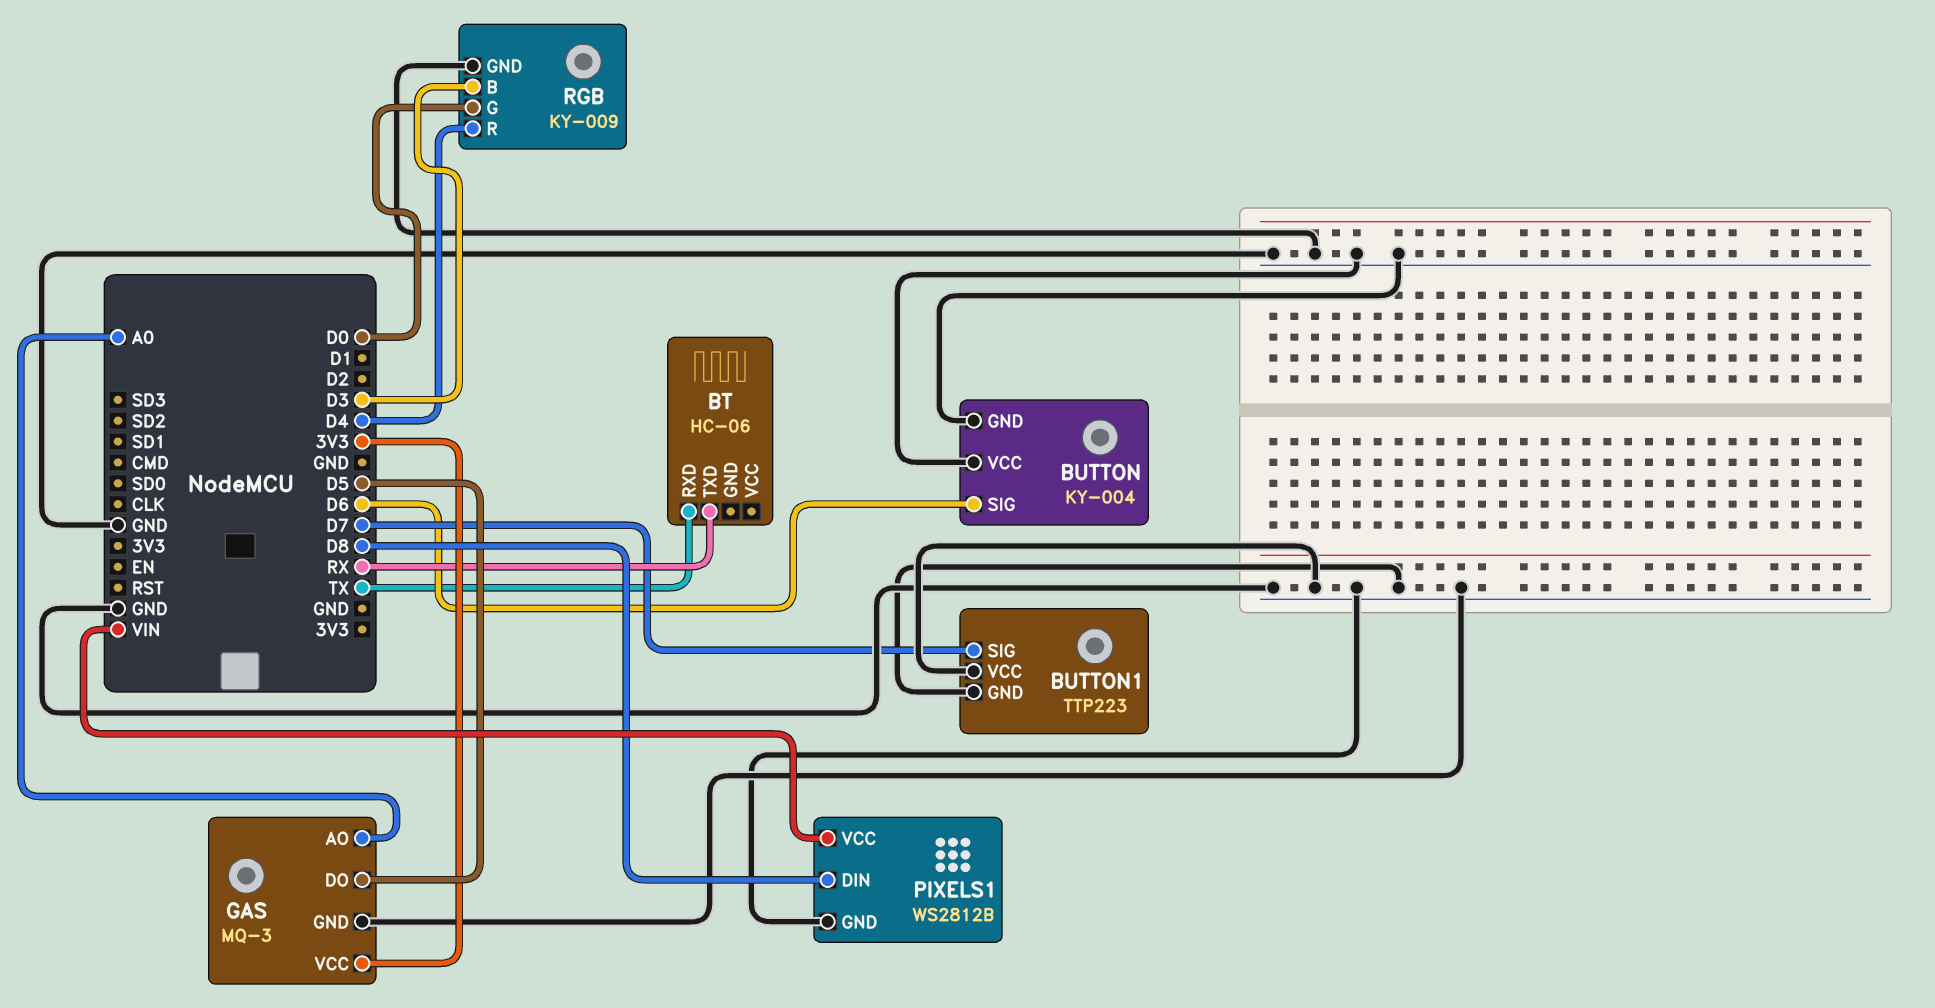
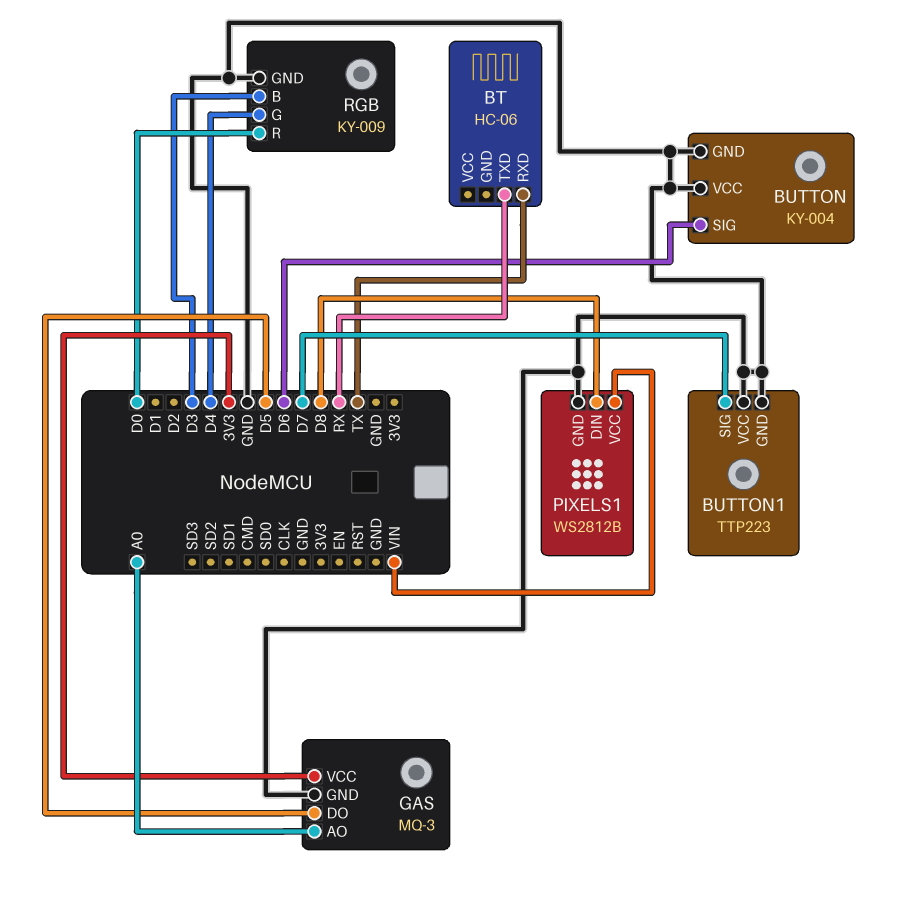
RGB pin G: D0 -> D4
RGB pin R: D4 -> D0

